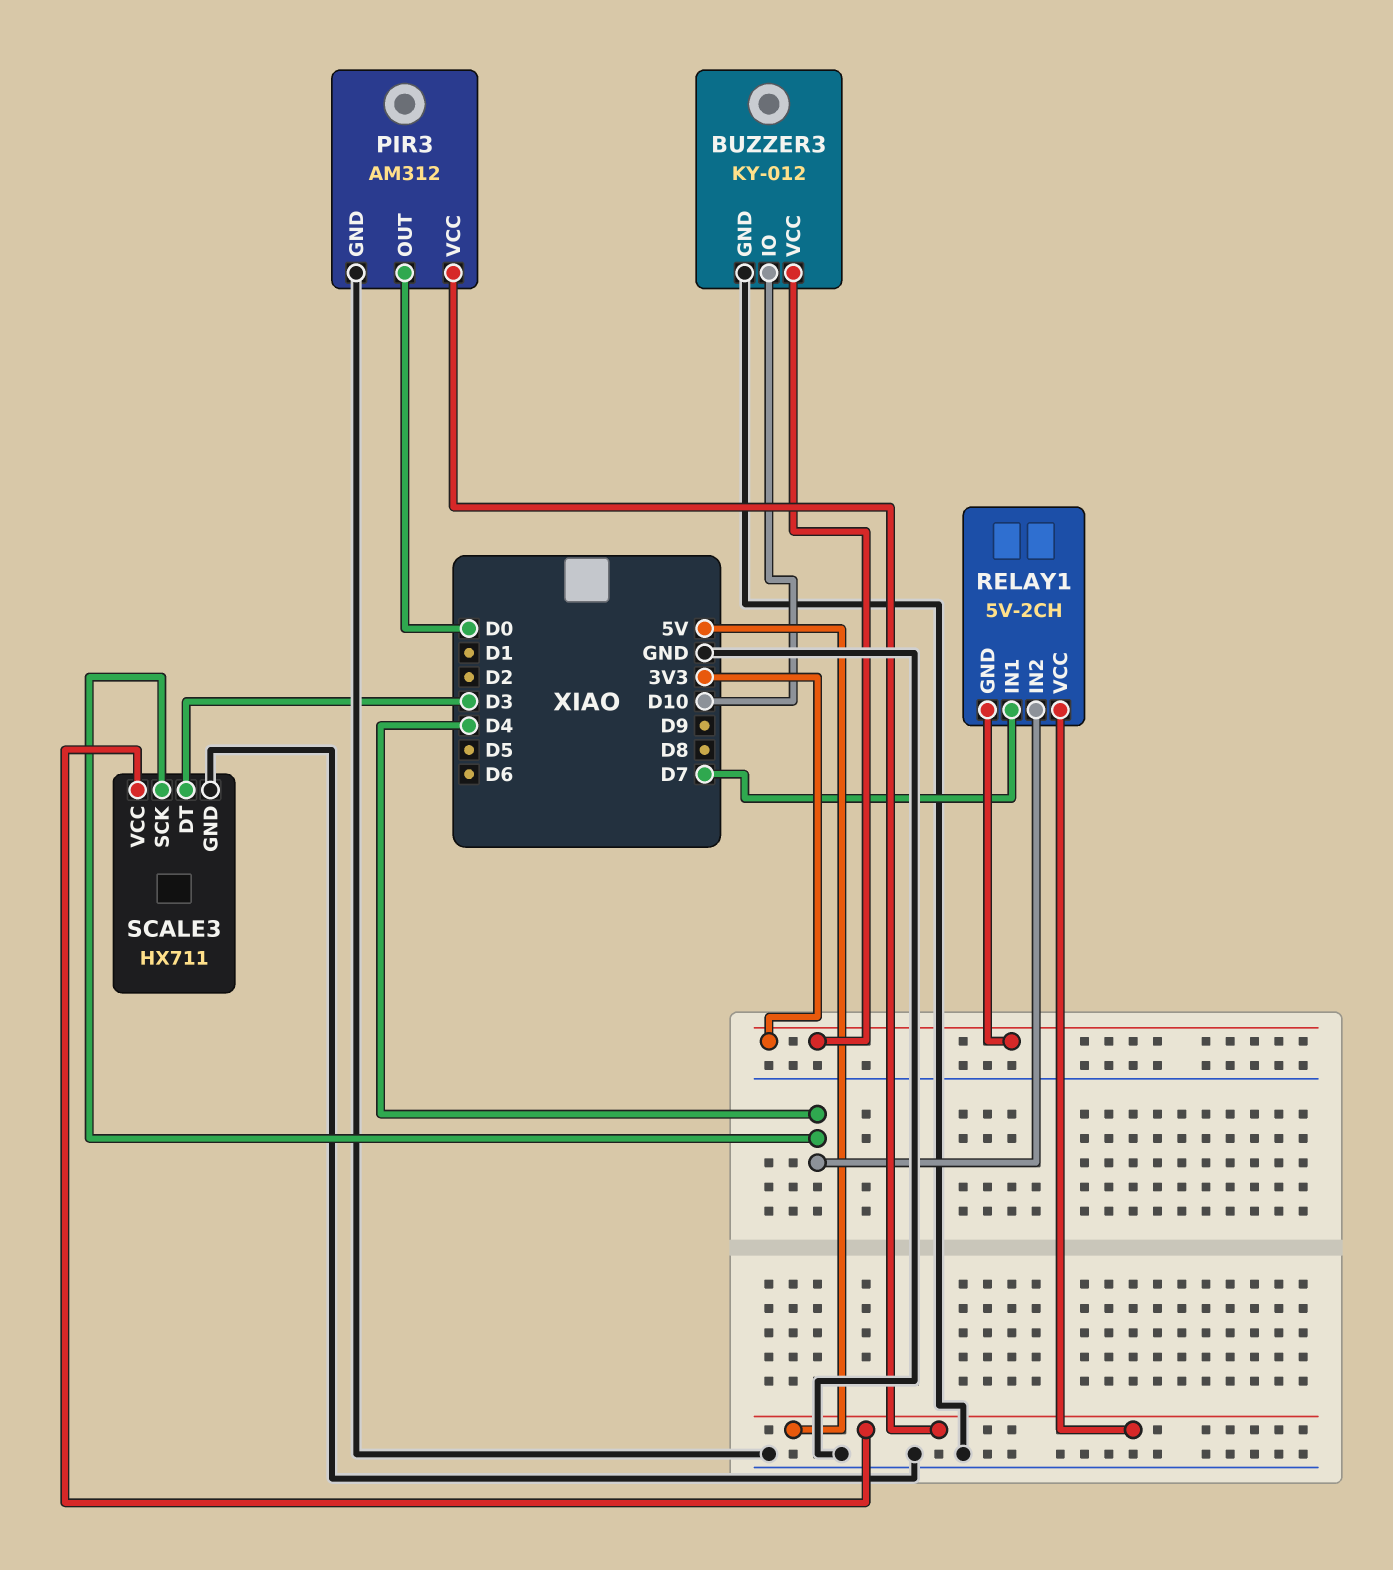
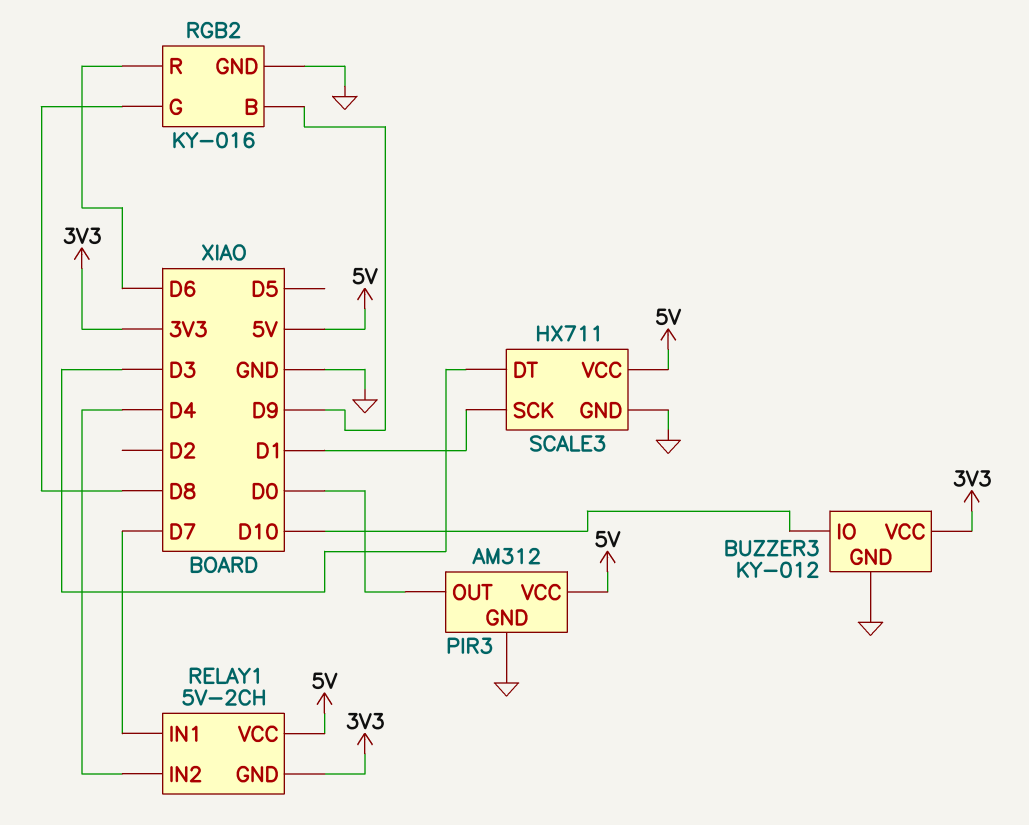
RGB2: none -> KY-016
RGB2 pin B: none -> D9
RGB2 pin G: none -> D8
RGB2 pin GND: none -> GND
RGB2 pin R: none -> D6
SCALE3 pin SCK: D4 -> D1

